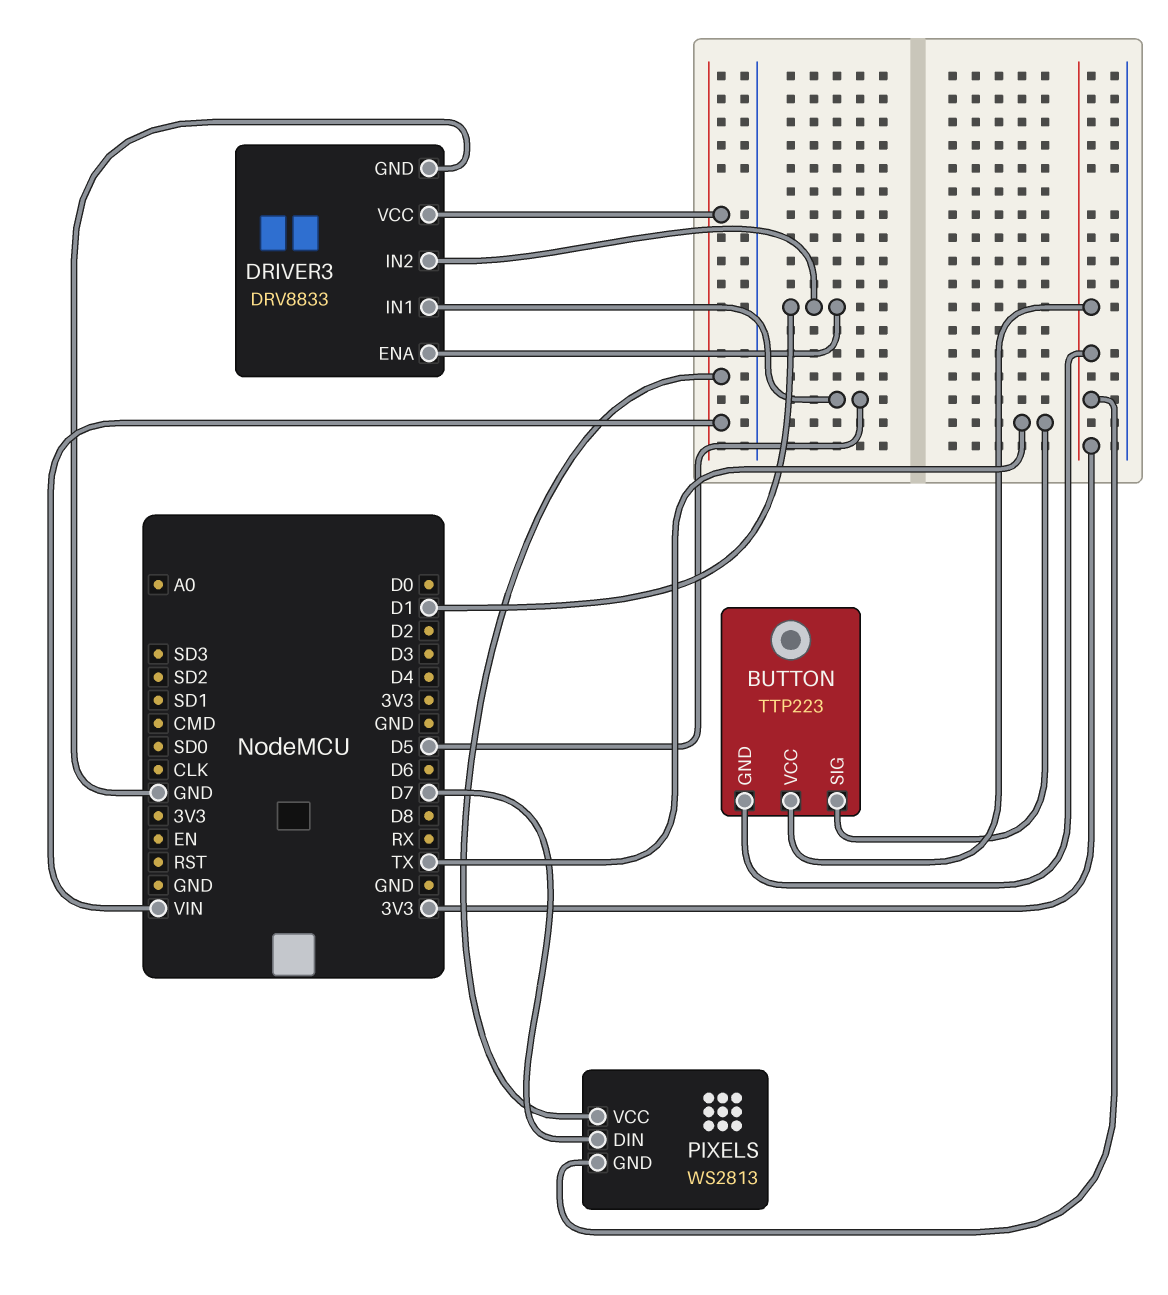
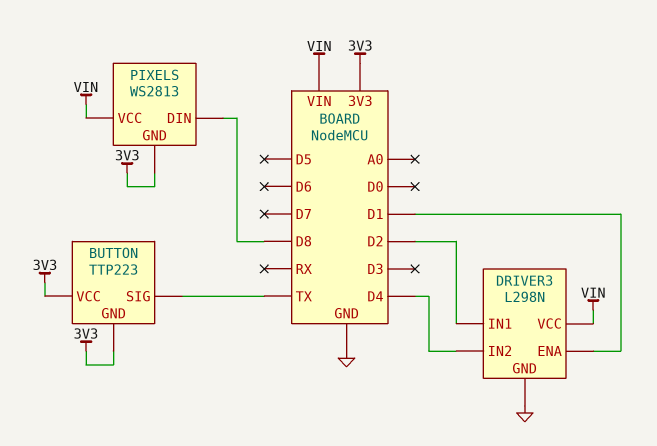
DRIVER3: DRV8833 -> L298N
DRIVER3 pin IN1: D5 -> D2
DRIVER3 pin IN2: D1 -> D4
PIXELS pin DIN: D7 -> D8

